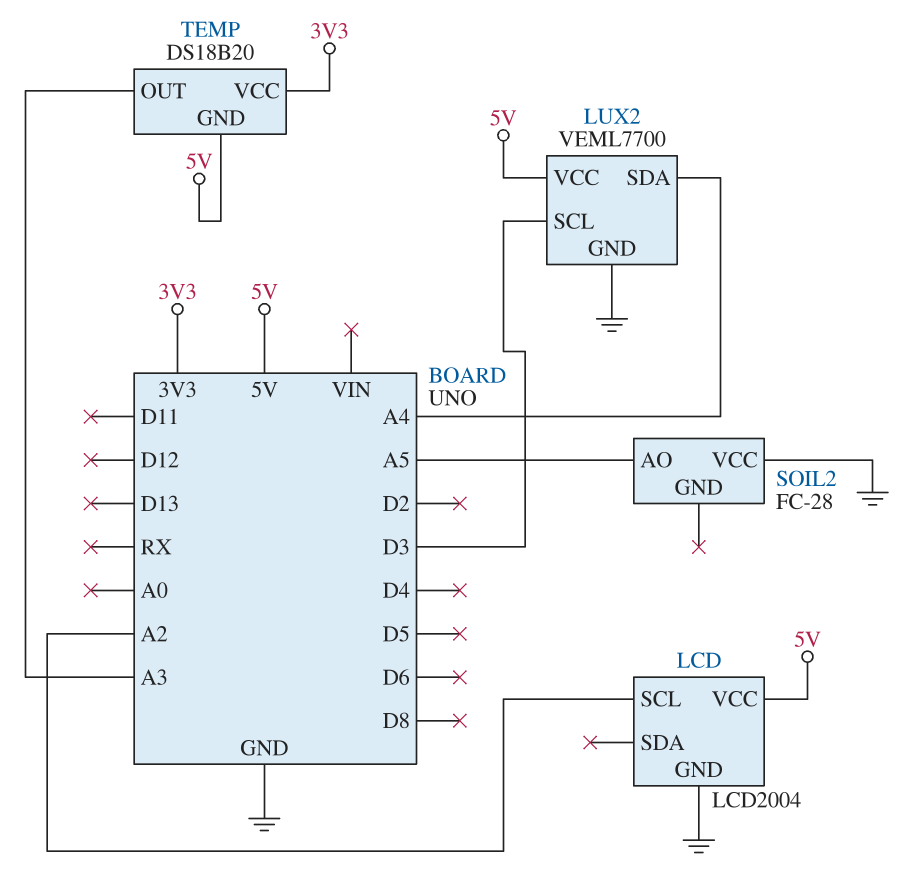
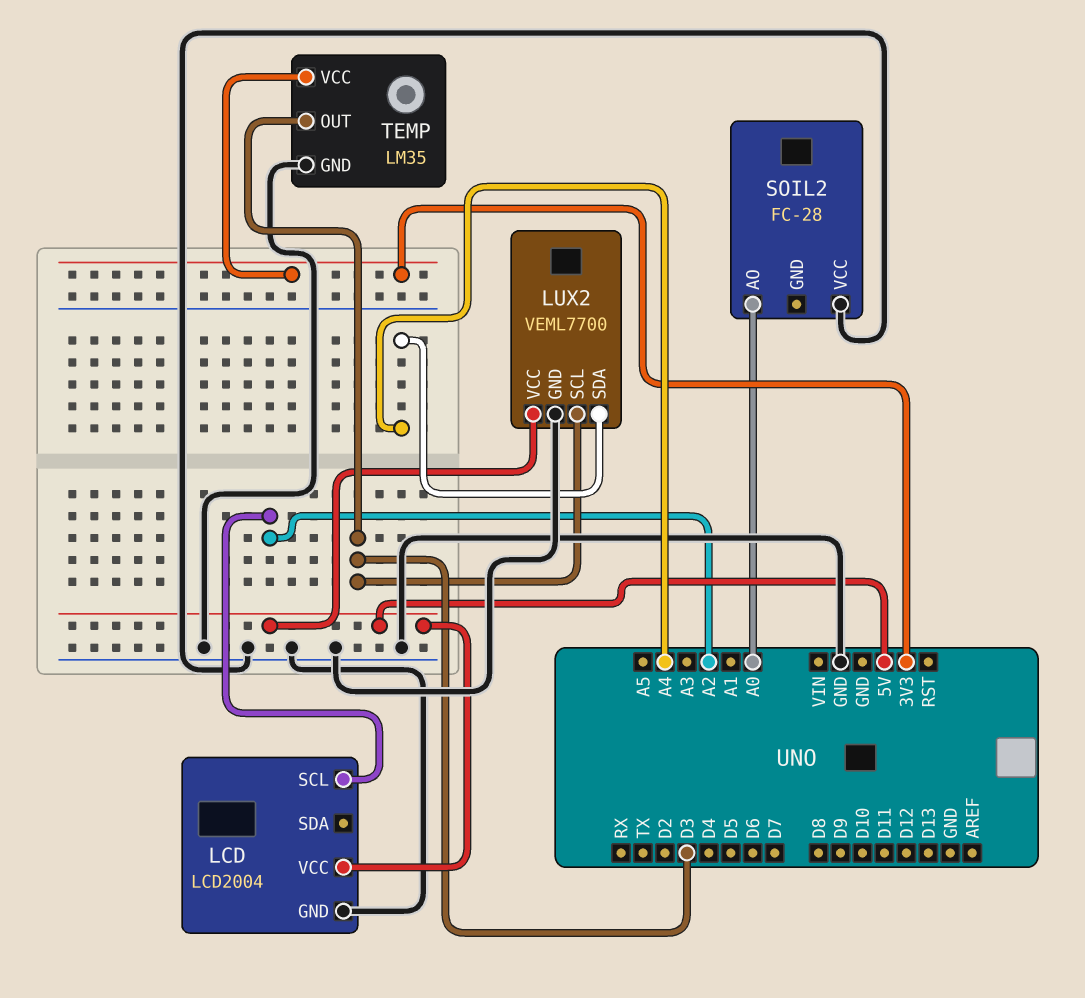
SOIL2 pin AO: A5 -> A0
TEMP: DS18B20 -> LM35
TEMP pin GND: 5V -> GND
TEMP pin OUT: A3 -> D3

